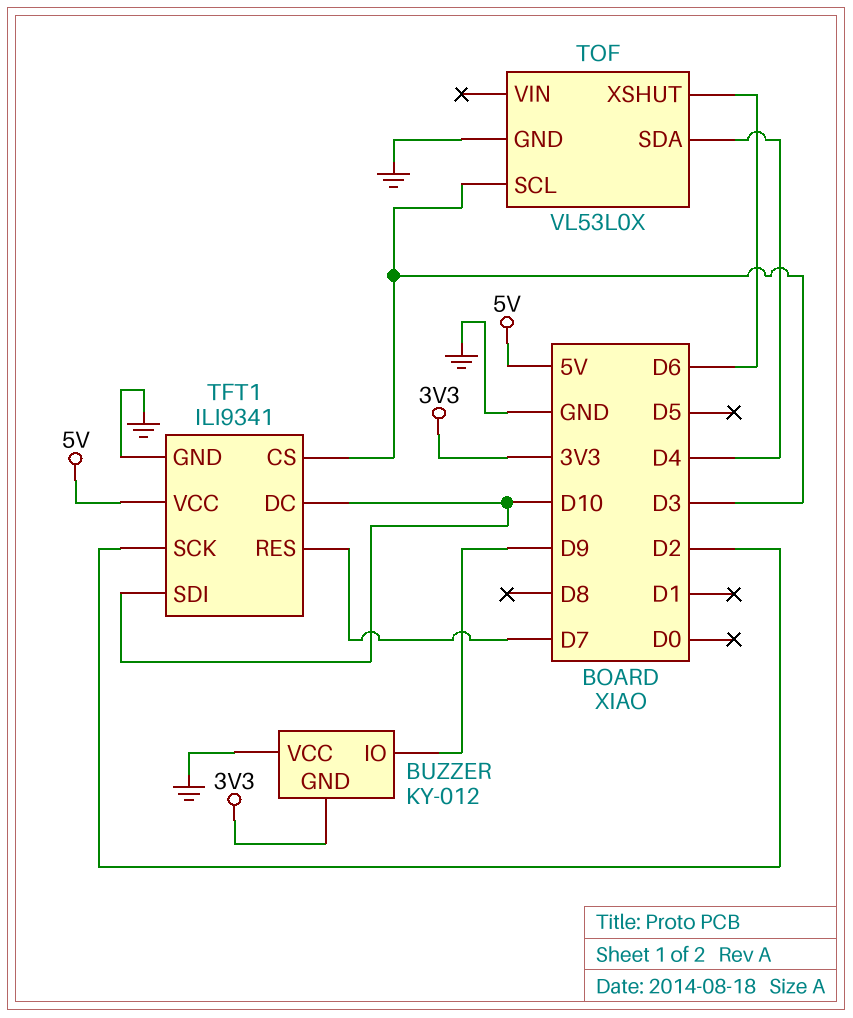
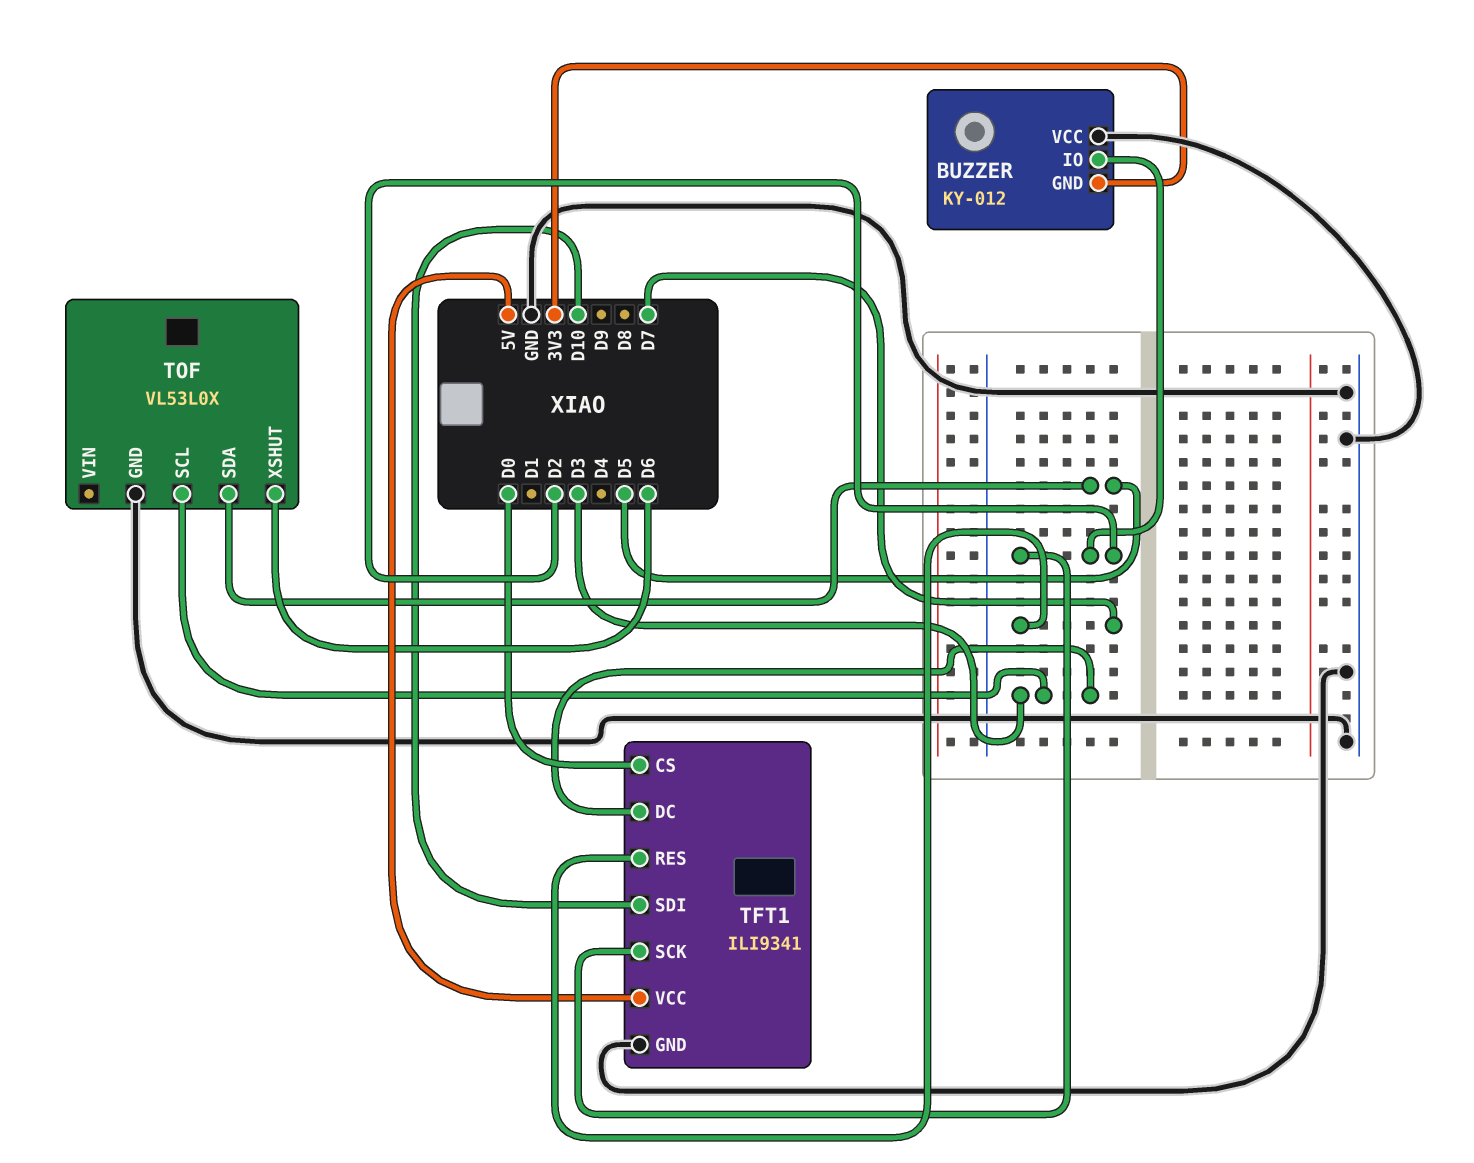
BUZZER pin IO: D9 -> D2
TFT1 pin CS: D3 -> D0
TFT1 pin DC: D10 -> D3
TOF pin SDA: D4 -> D5

